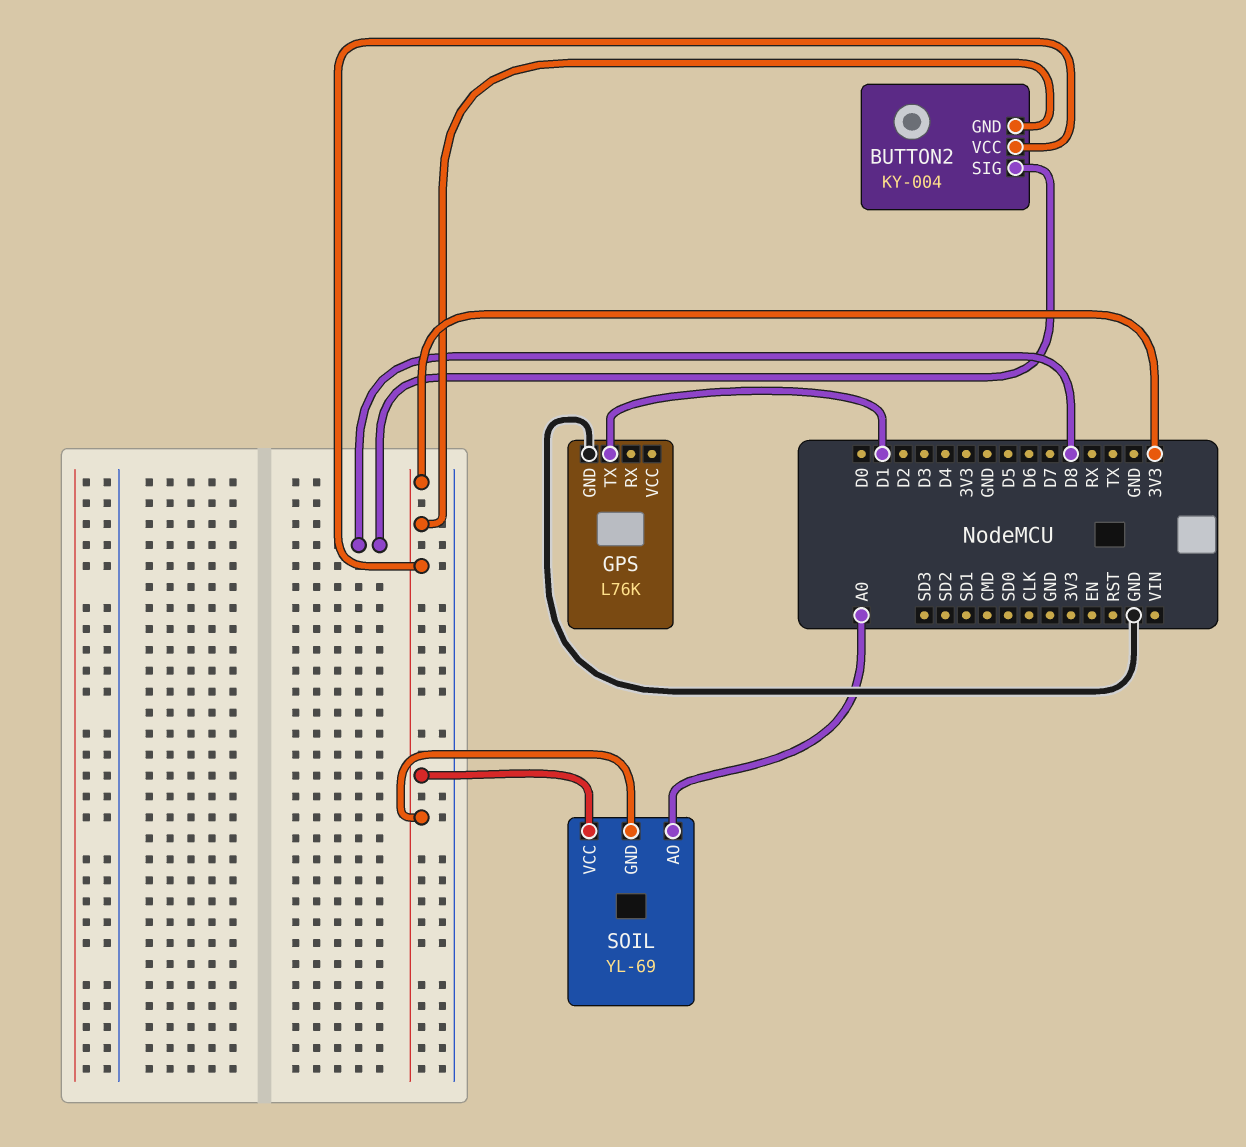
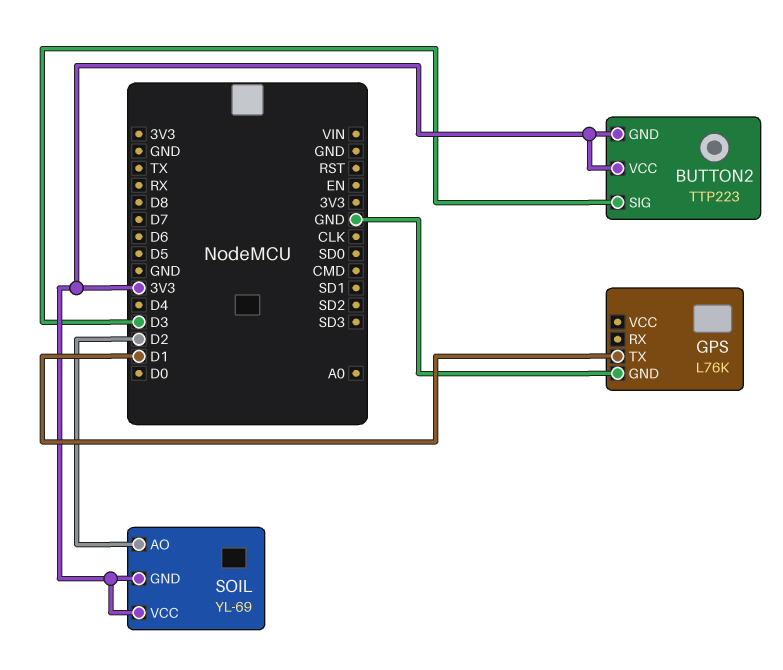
BUTTON2: KY-004 -> TTP223
BUTTON2 pin SIG: D8 -> D3
SOIL pin AO: A0 -> D2

